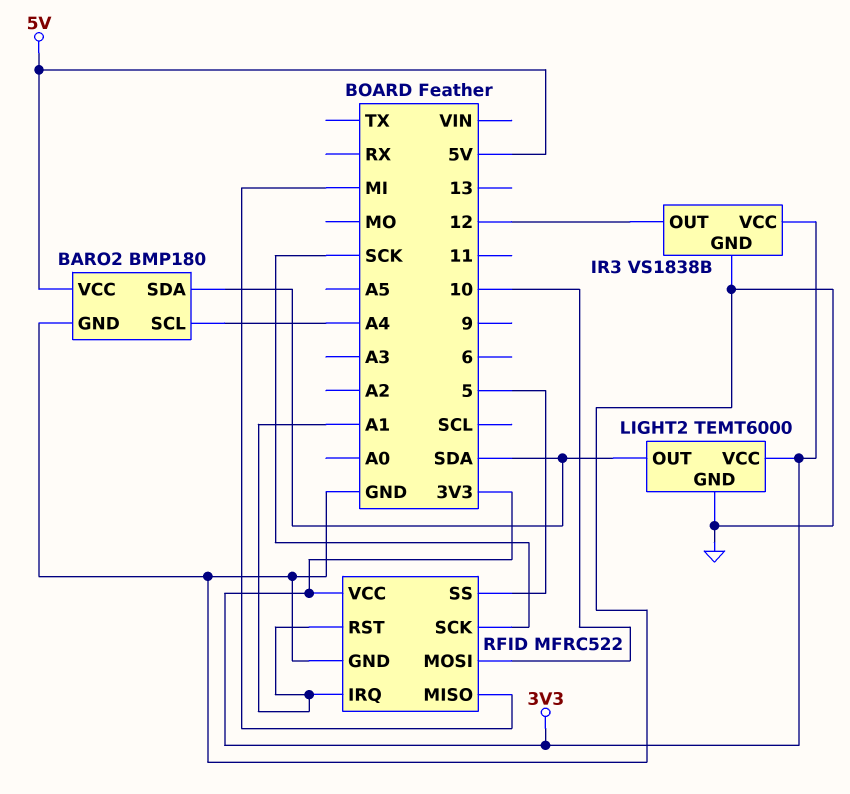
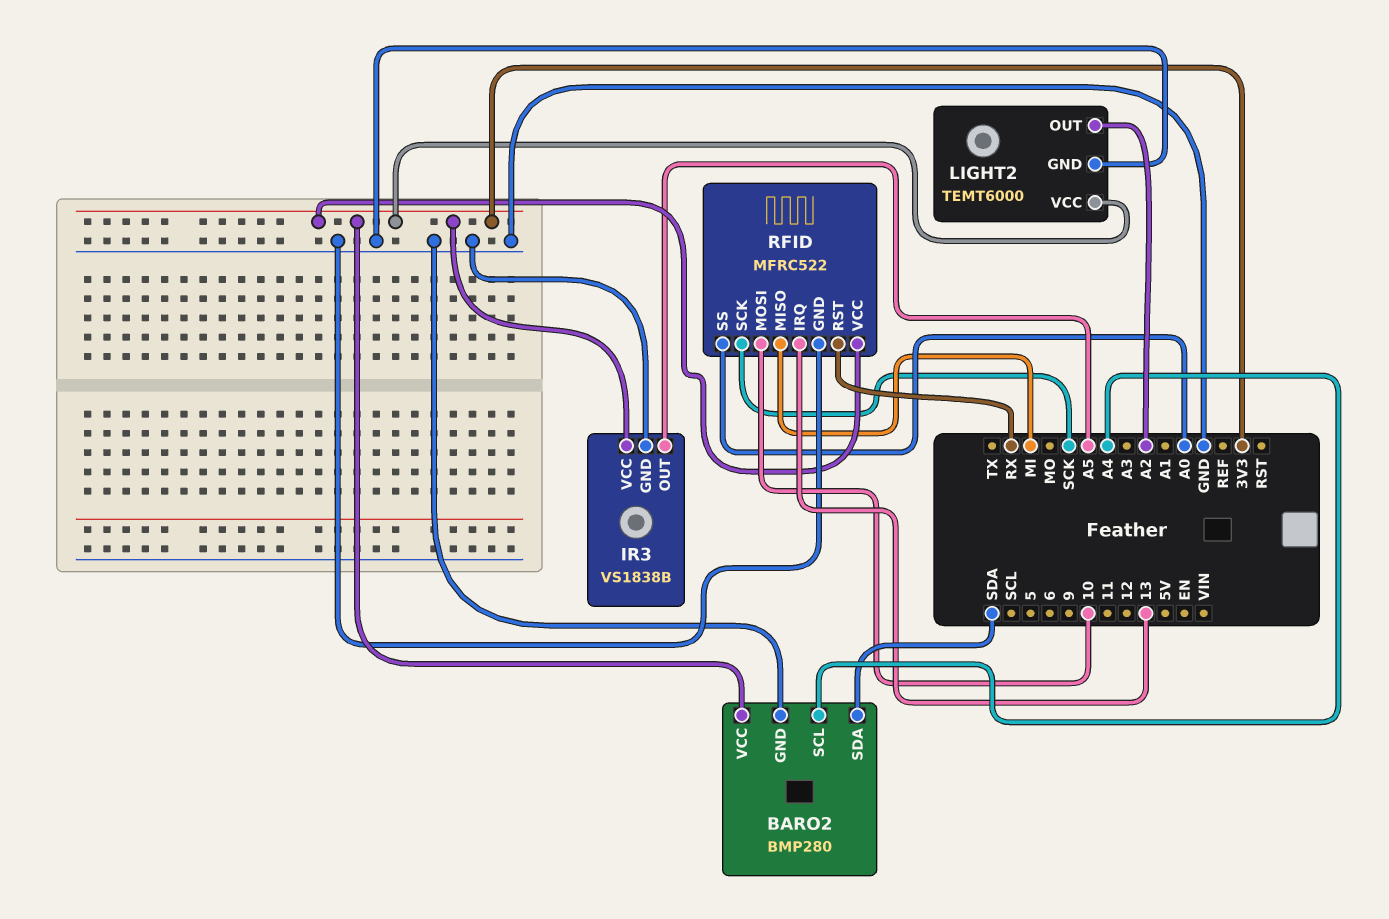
BARO2: BMP180 -> BMP280
BARO2 pin VCC: 5V -> 3V3
IR3 pin OUT: 12 -> A5
LIGHT2 pin OUT: SDA -> A2
RFID pin IRQ: A1 -> 13
RFID pin RST: A1 -> RX
RFID pin SS: 5 -> A0

